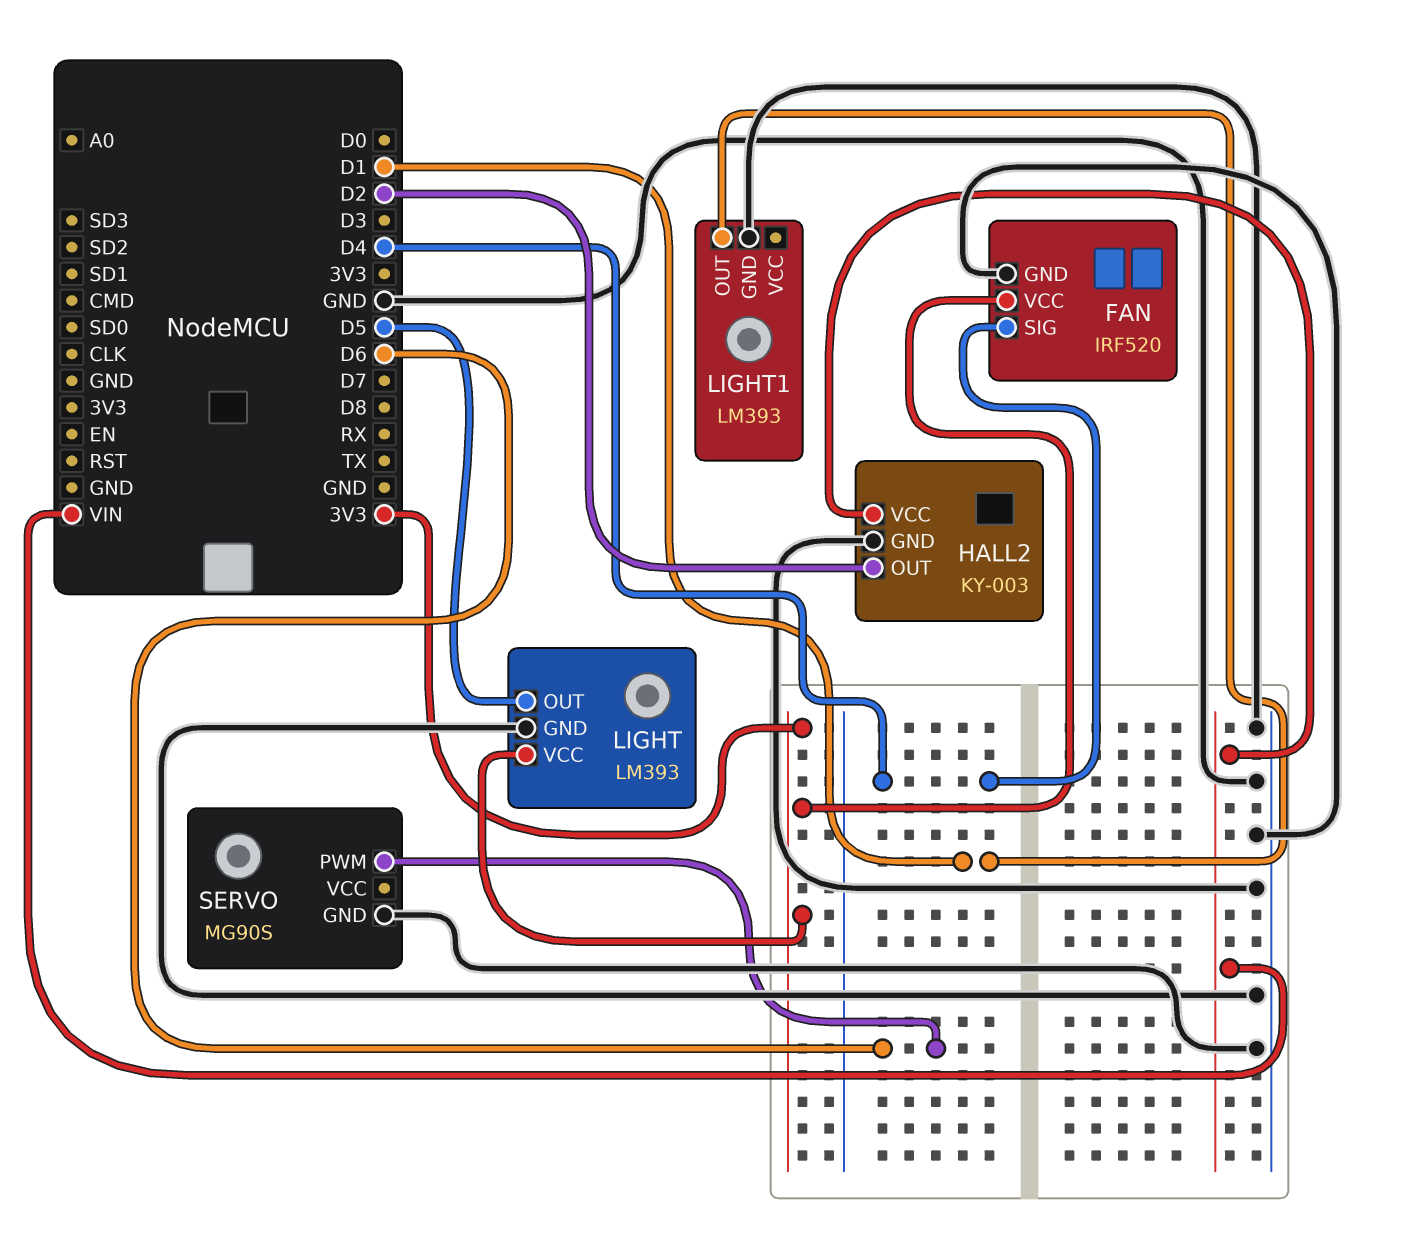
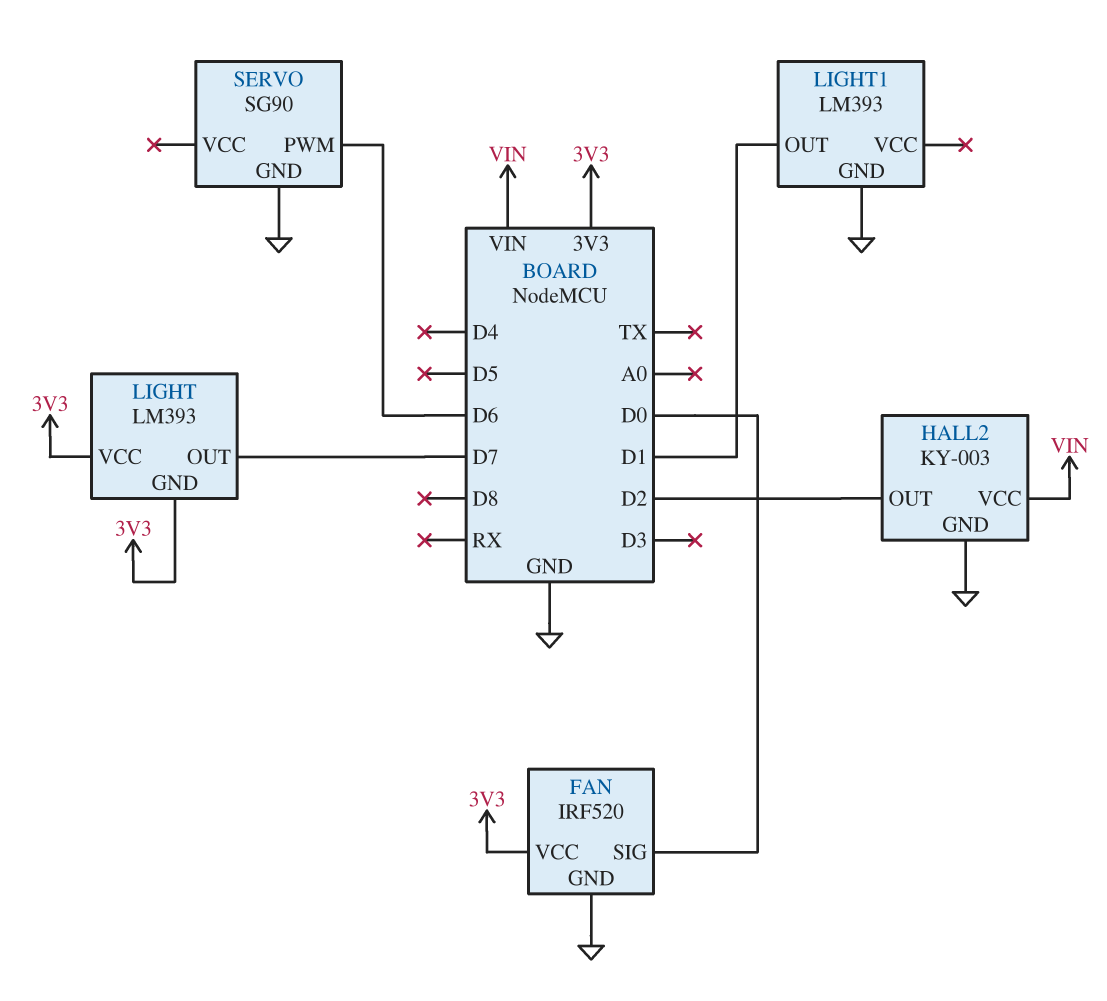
FAN pin SIG: D4 -> D0
LIGHT pin GND: GND -> 3V3
LIGHT pin OUT: D5 -> D7
SERVO: MG90S -> SG90

